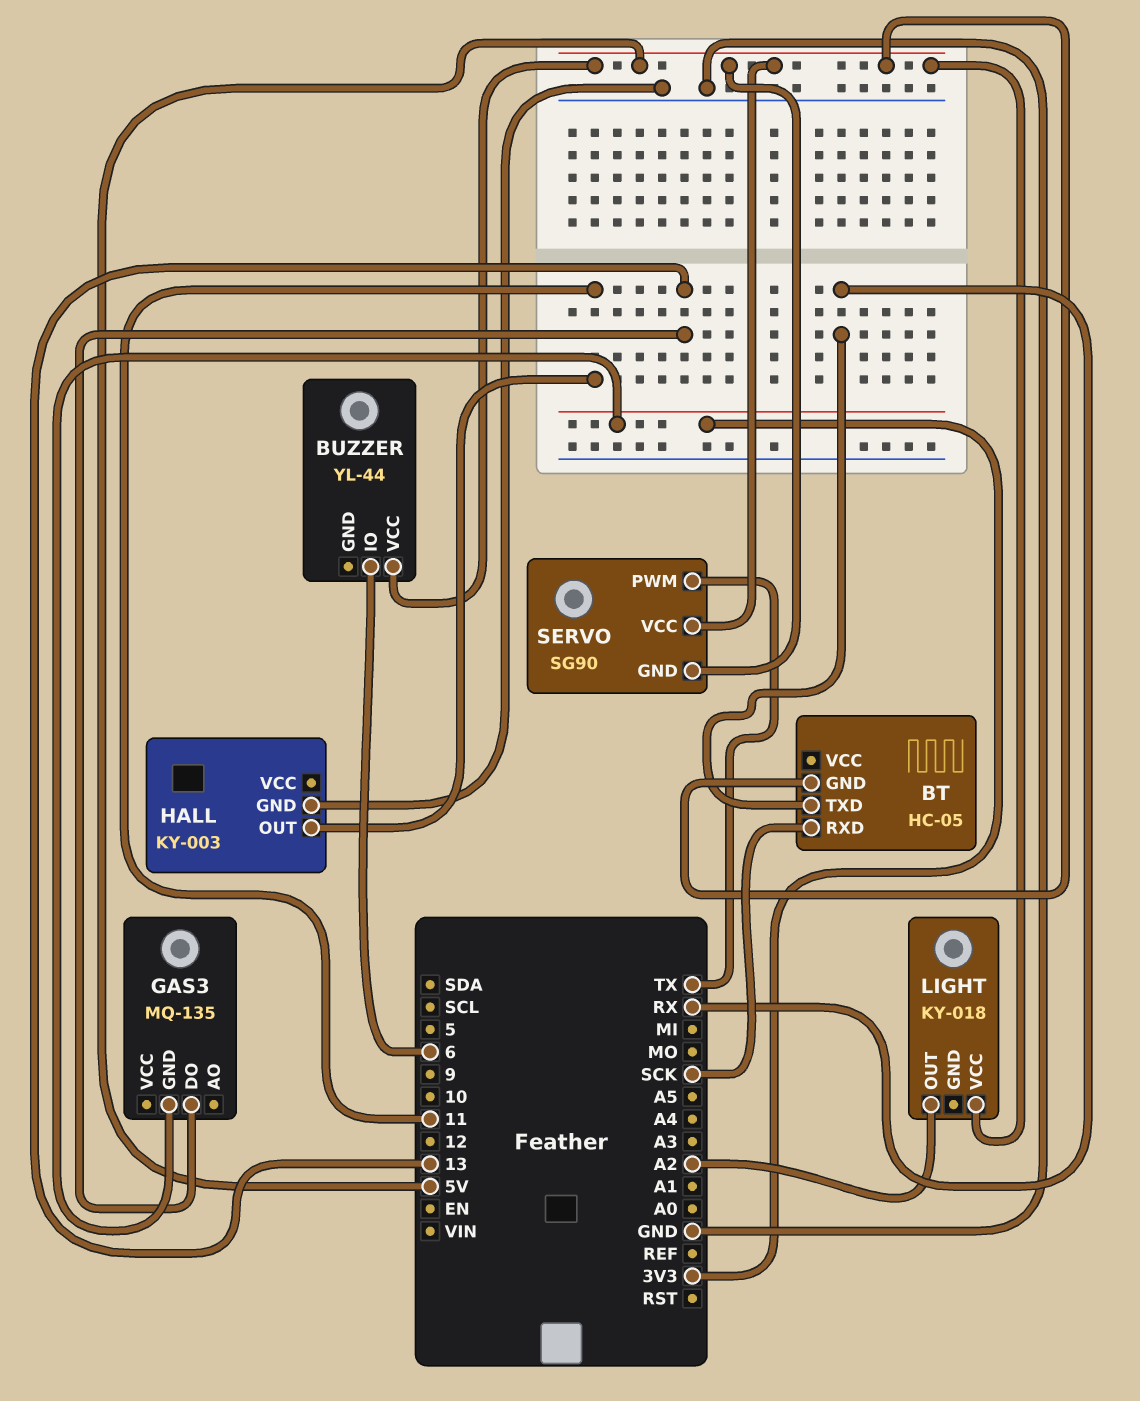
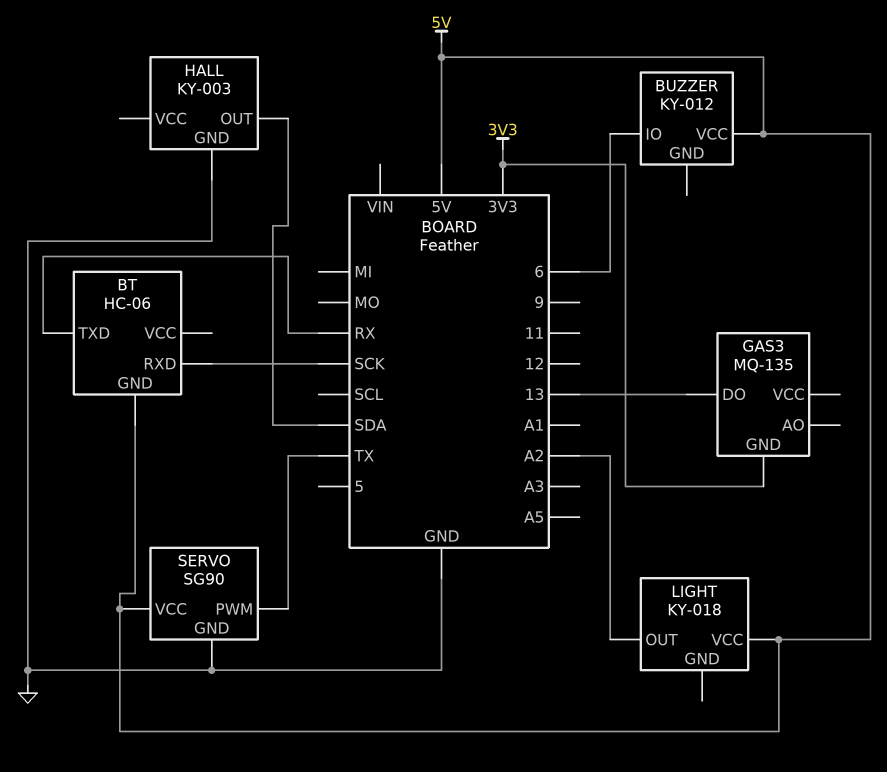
BT: HC-05 -> HC-06
BUZZER: YL-44 -> KY-012
HALL pin OUT: 11 -> SDA
SERVO pin GND: 5V -> GND

